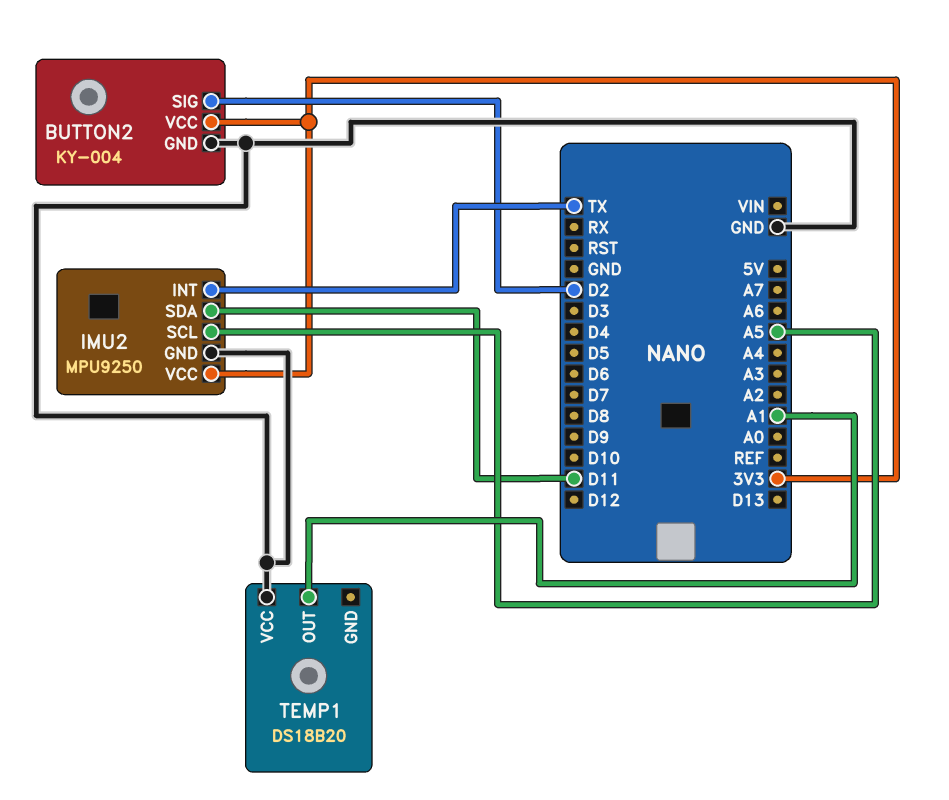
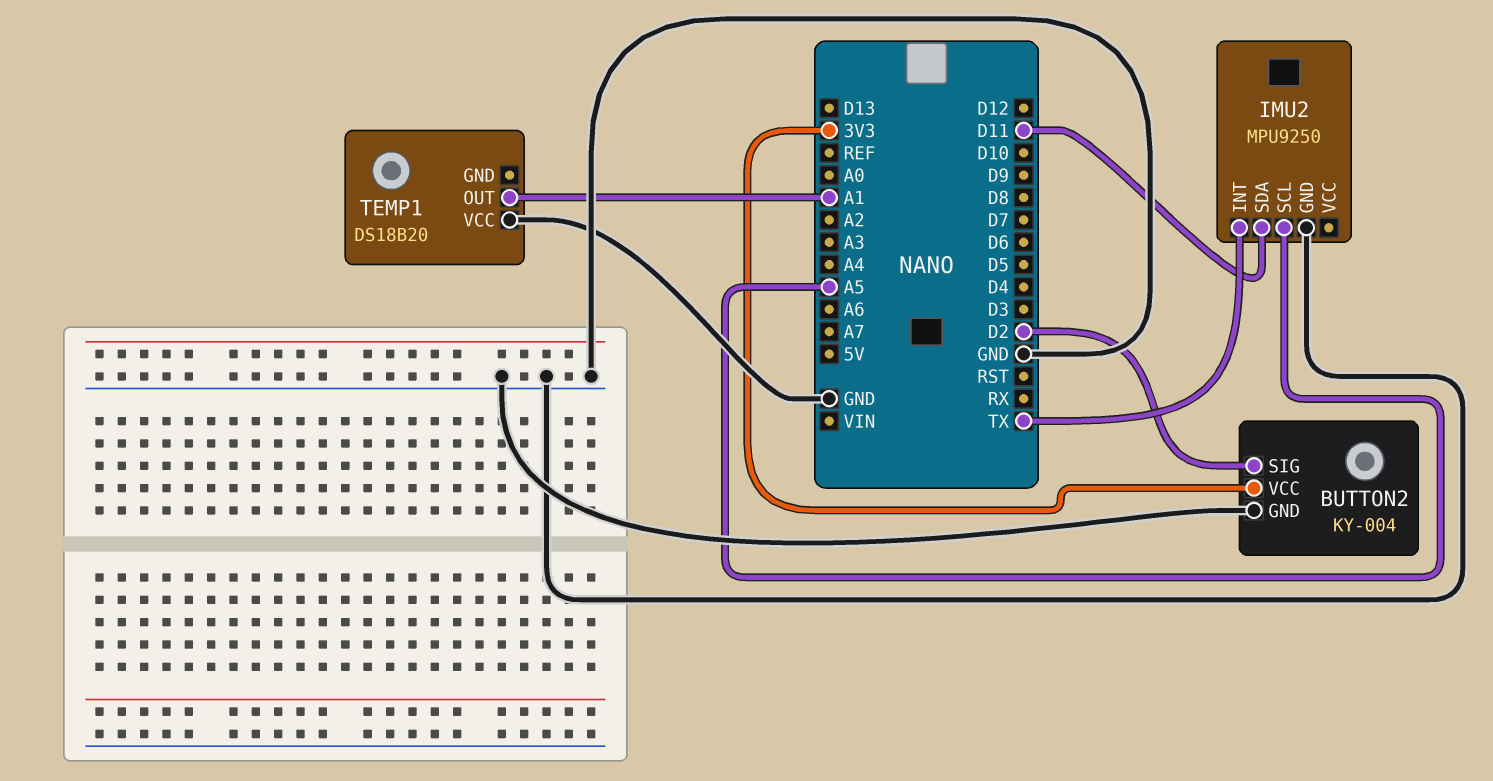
IMU2 pin VCC: 3V3 -> none

